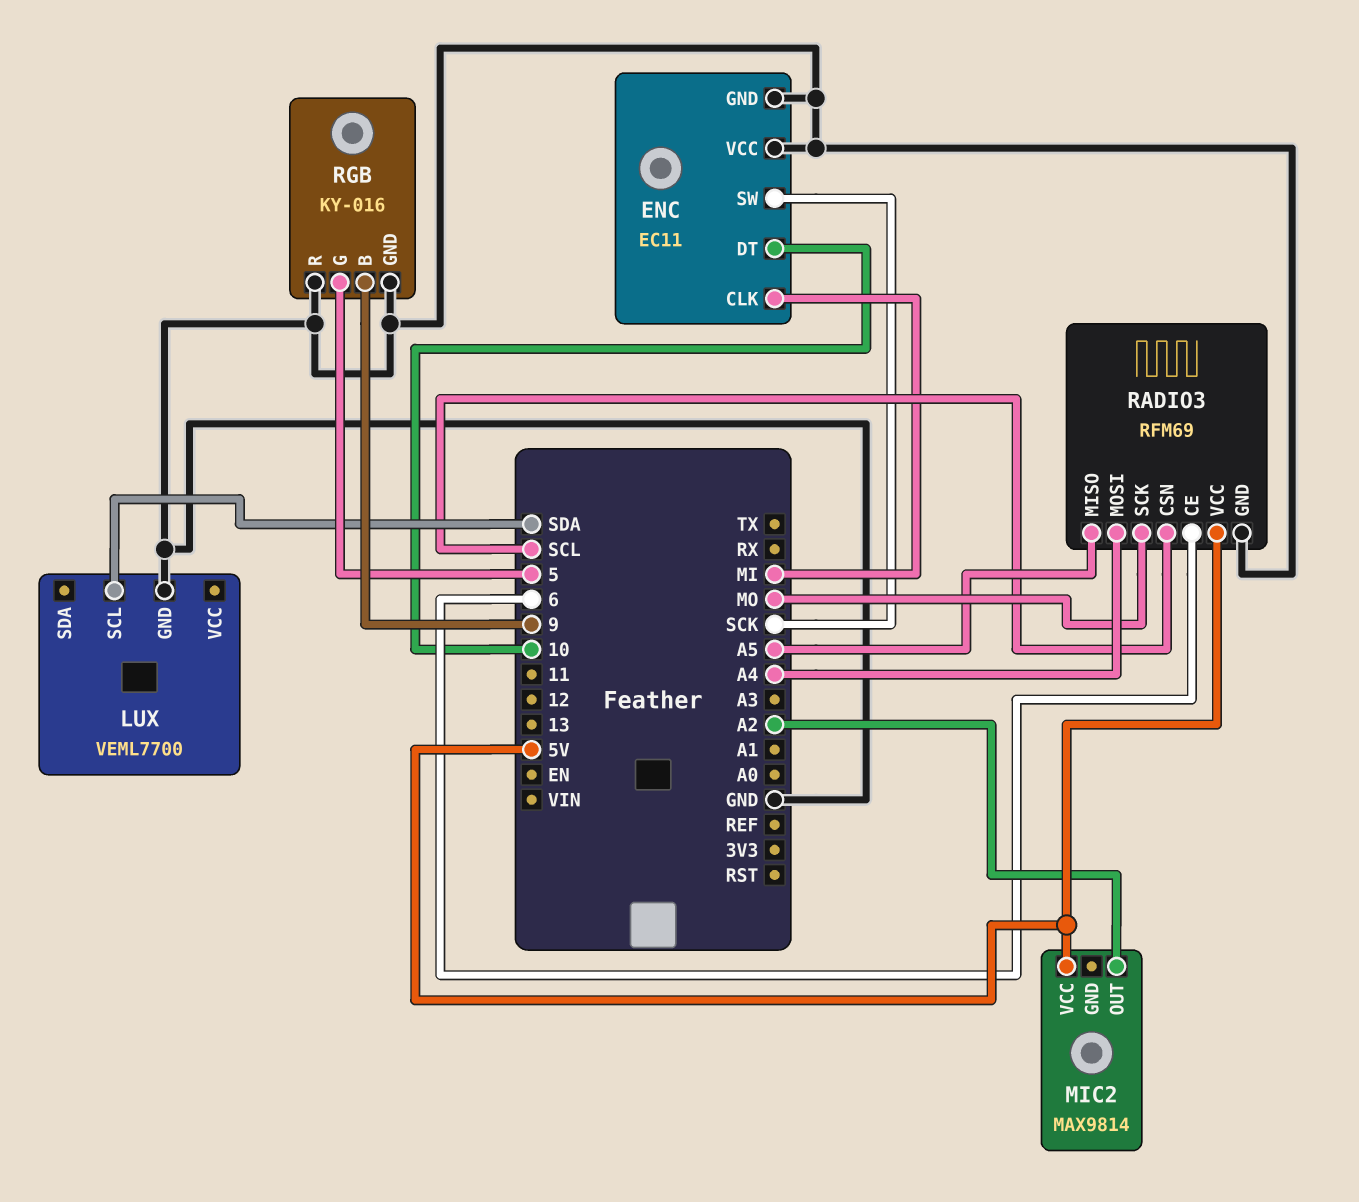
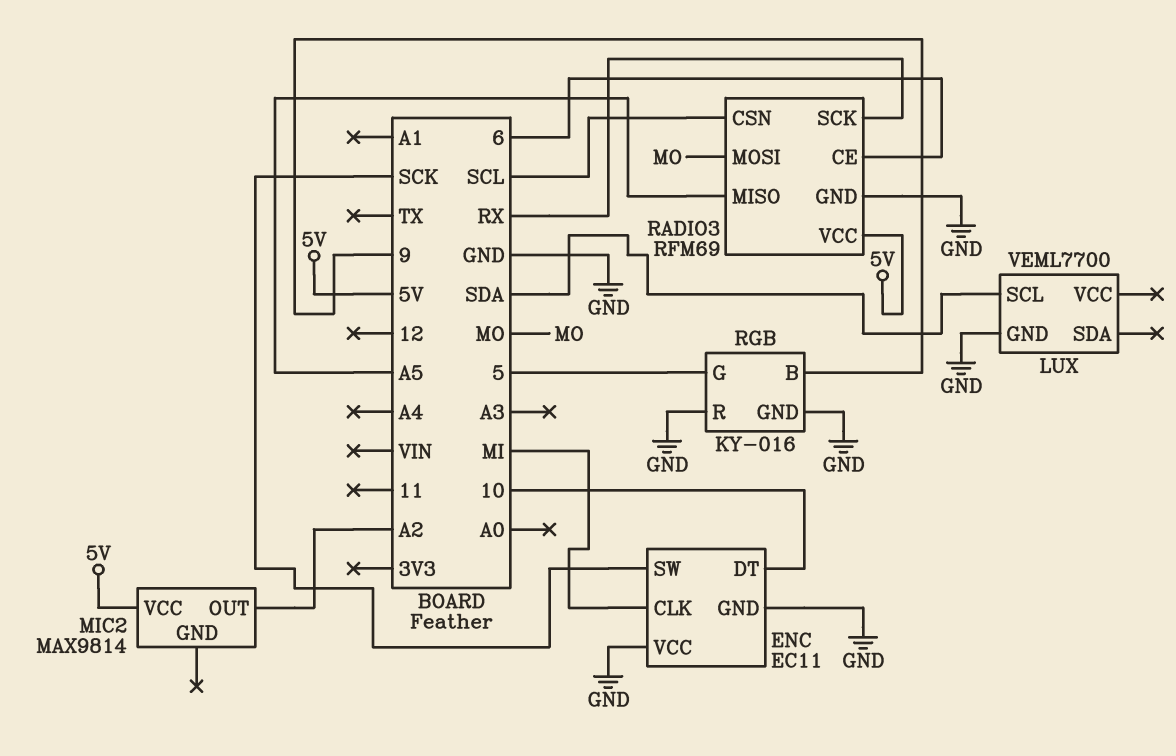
RADIO3 pin MOSI: A4 -> MO
RADIO3 pin SCK: MO -> RX

